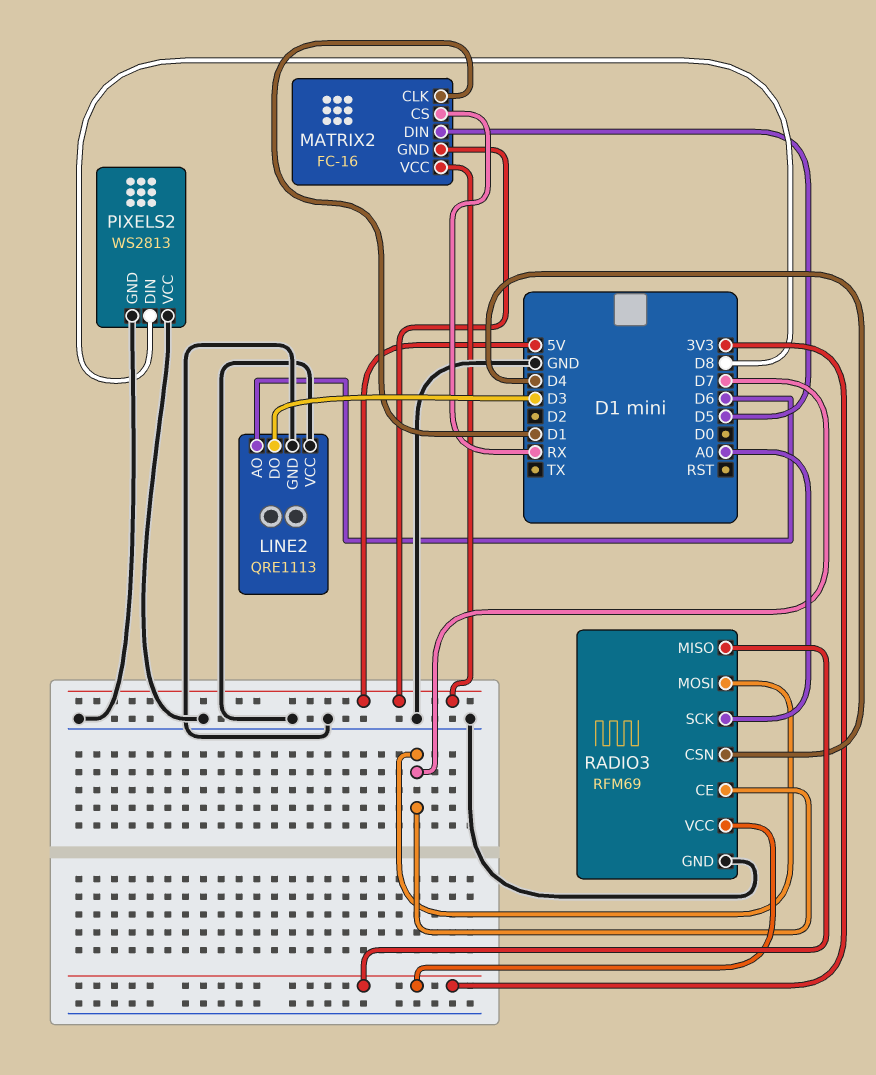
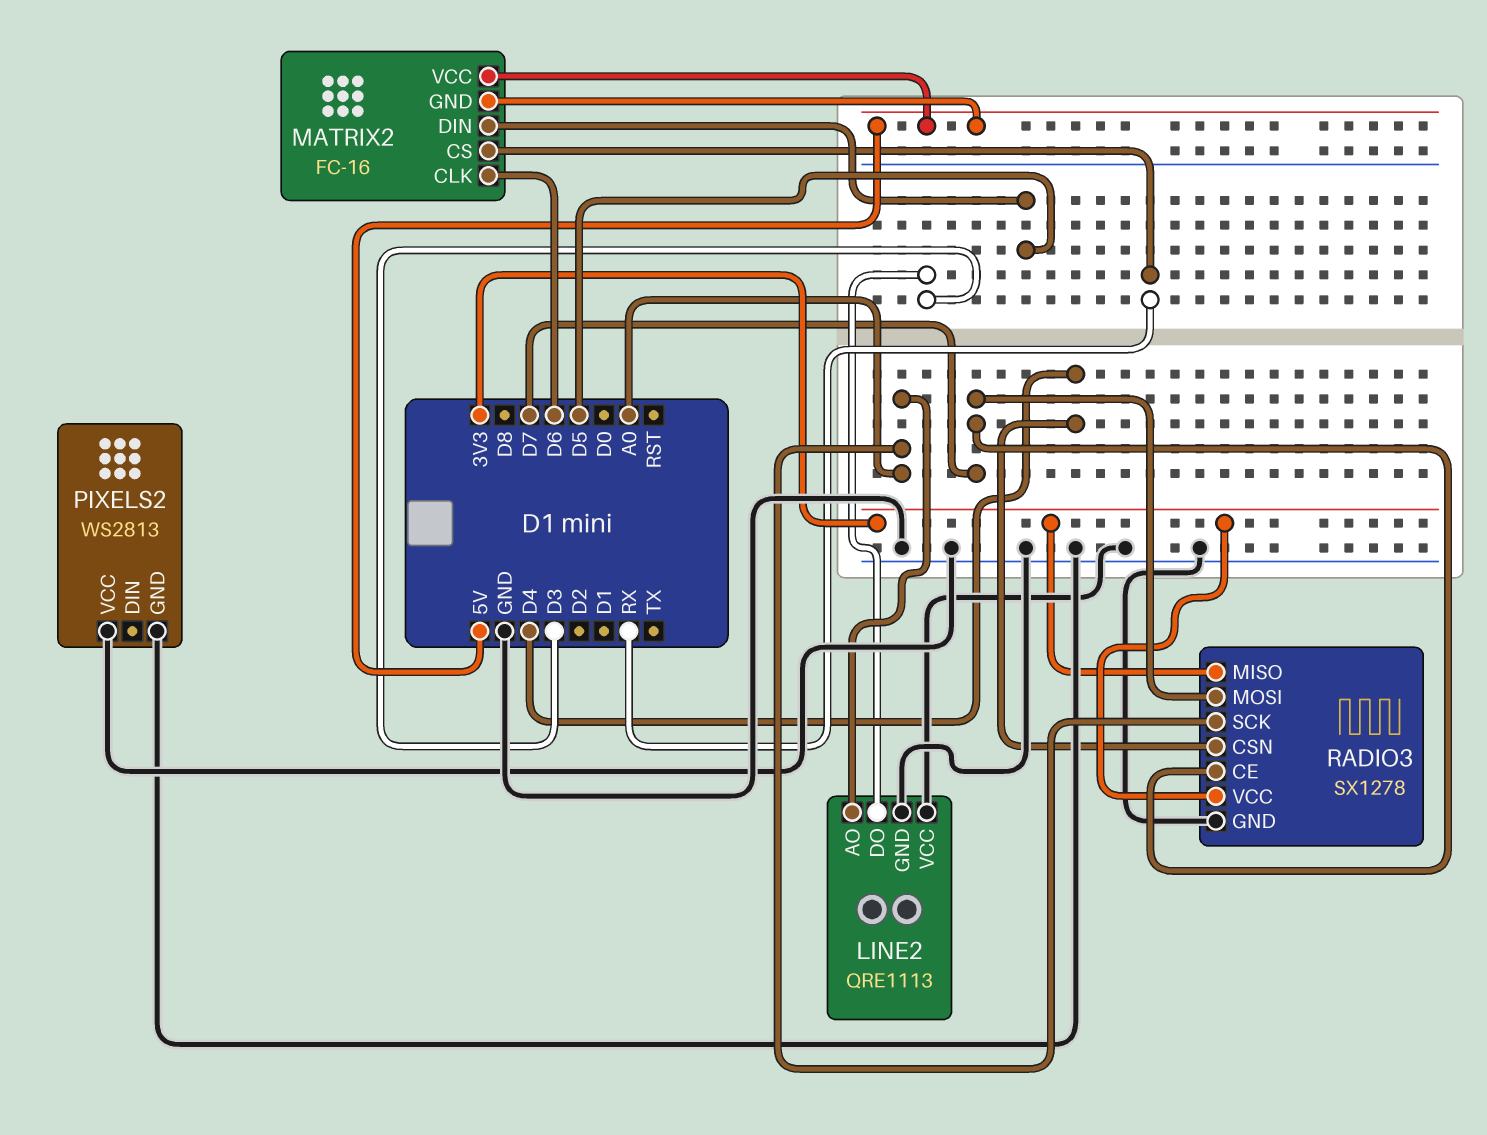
LINE2 pin AO: D6 -> A0
MATRIX2 pin CLK: D1 -> D6
PIXELS2 pin DIN: D8 -> none
RADIO3: RFM69 -> SX1278

